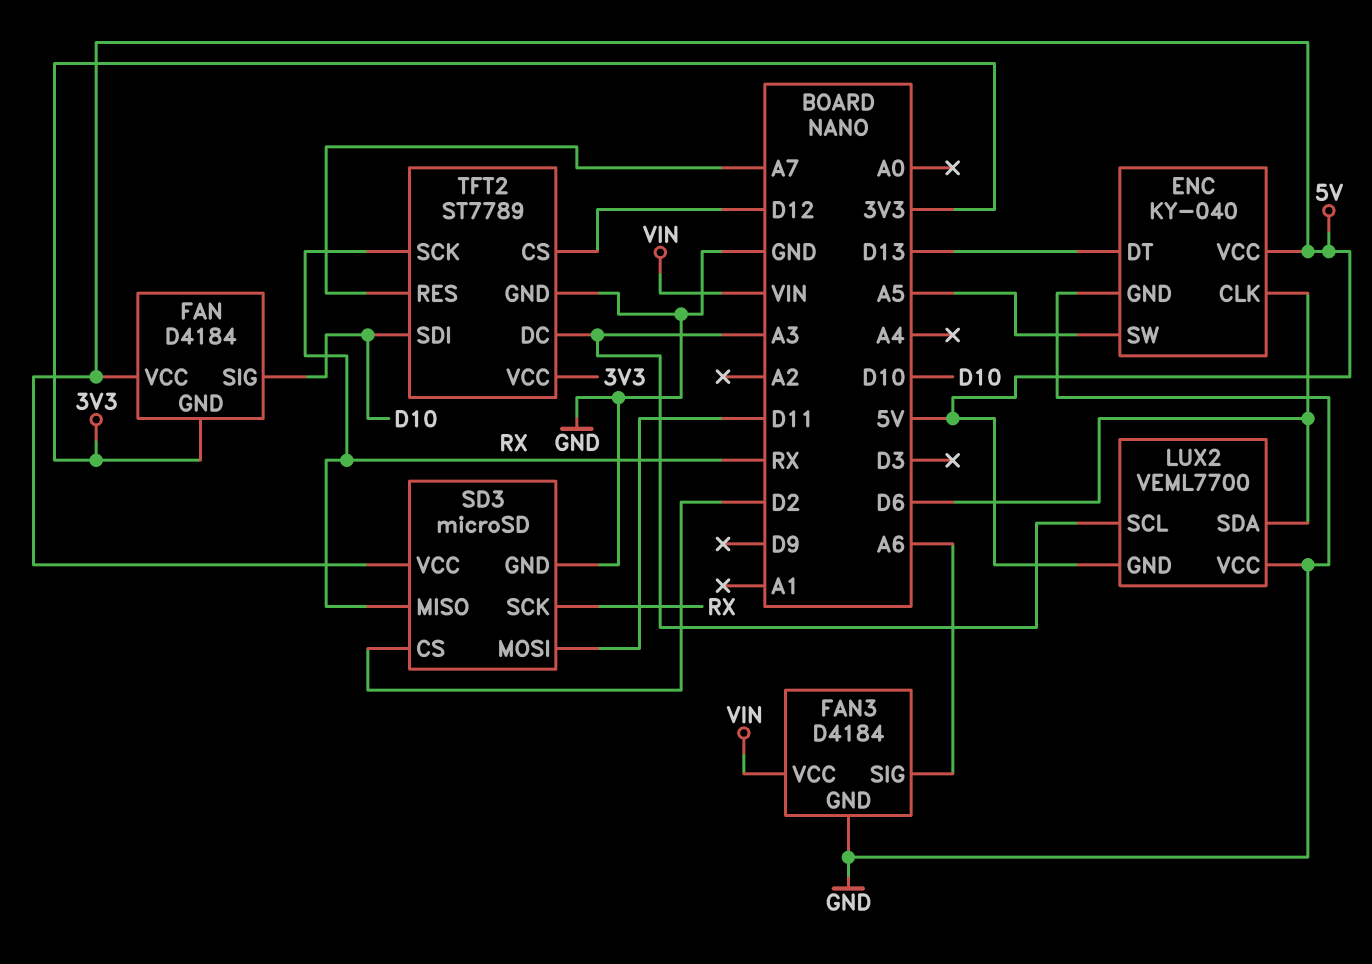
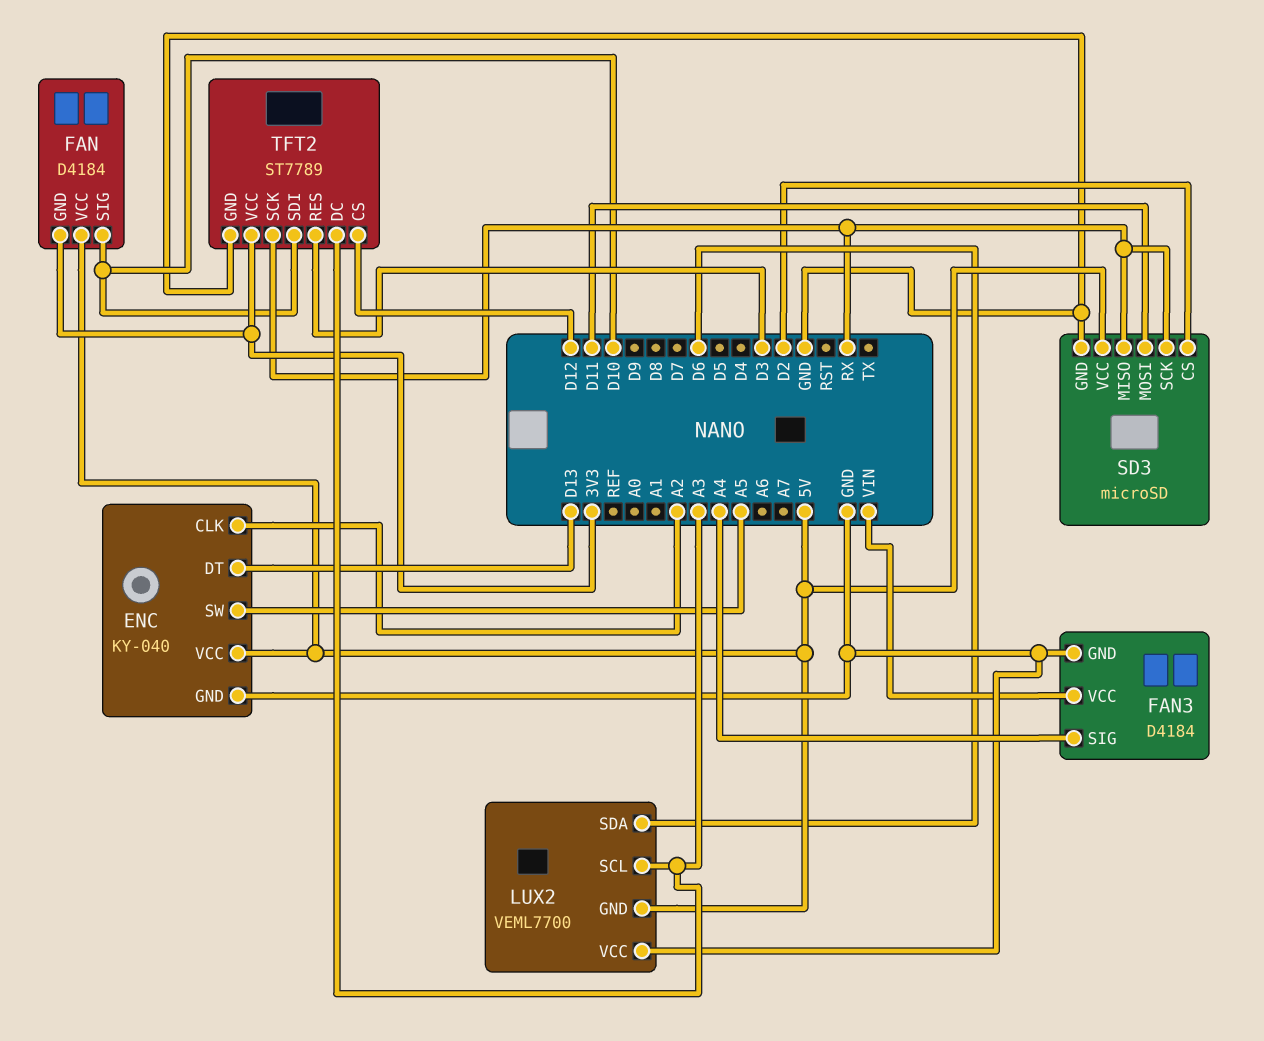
ENC pin CLK: D6 -> A2
FAN3 pin SIG: A6 -> A4
TFT2 pin RES: A7 -> D3

